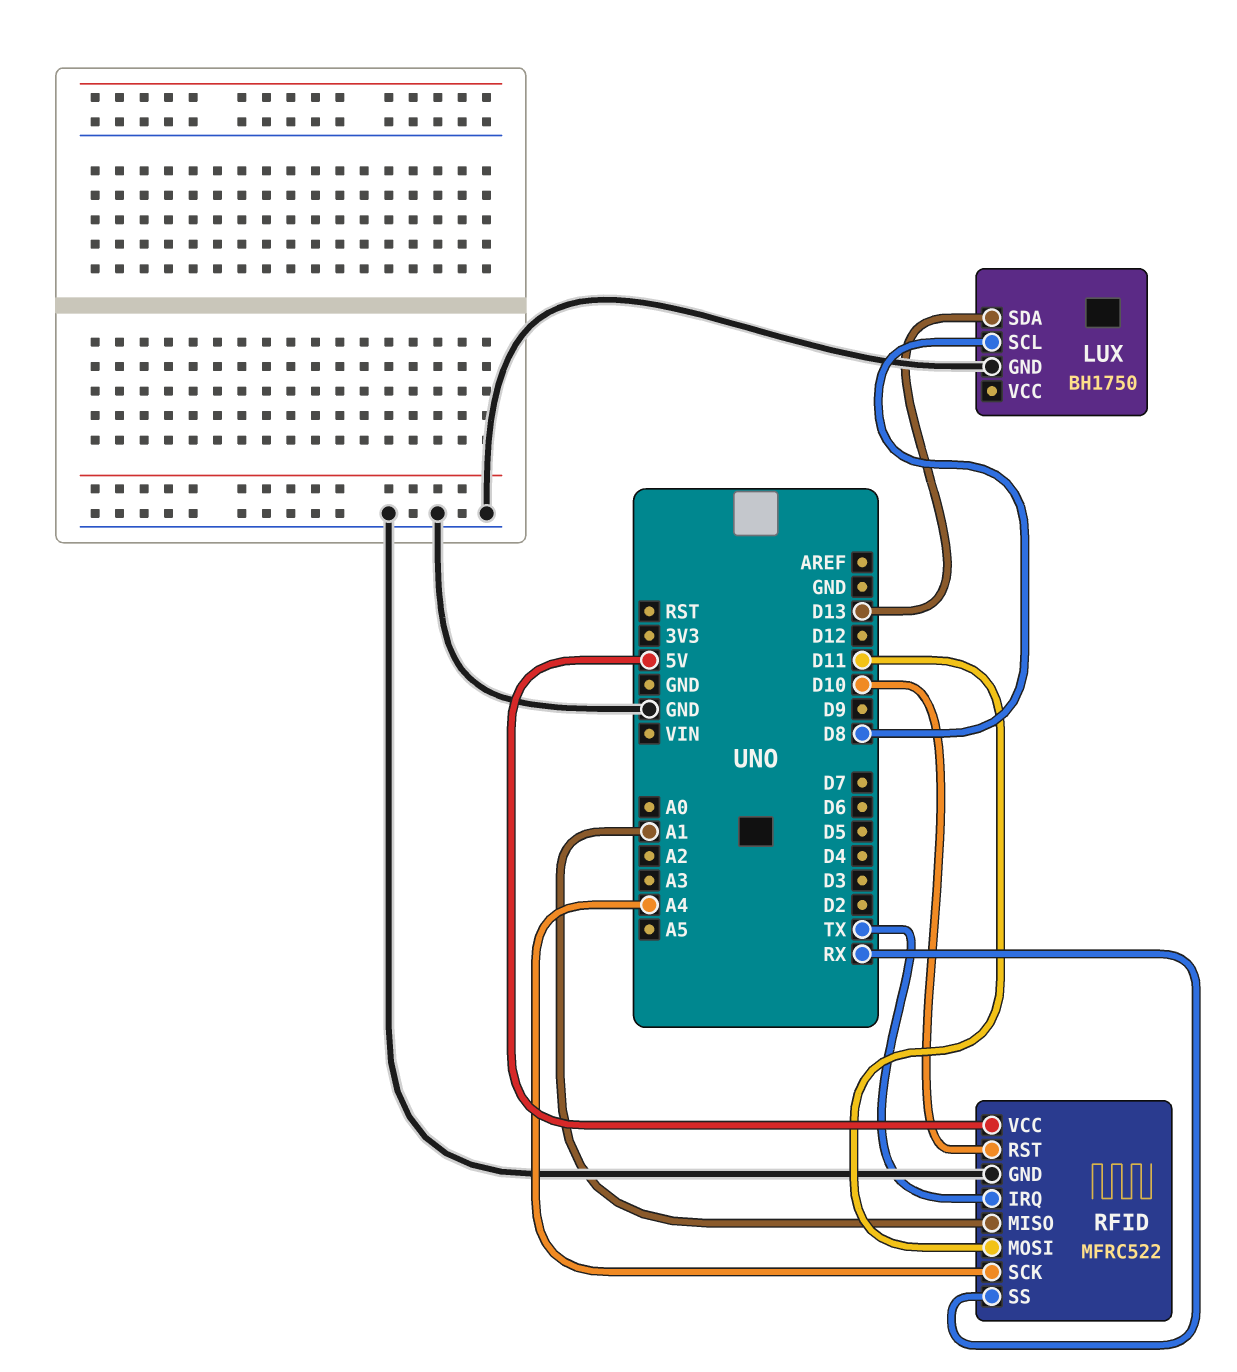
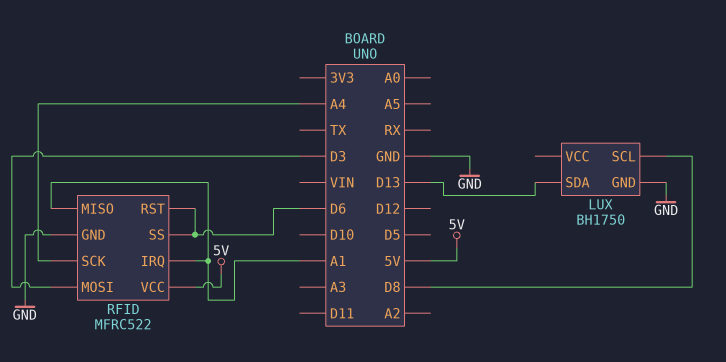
RFID pin IRQ: TX -> A1
RFID pin MOSI: D11 -> D3
RFID pin RST: D10 -> D6
RFID pin SS: RX -> D6

